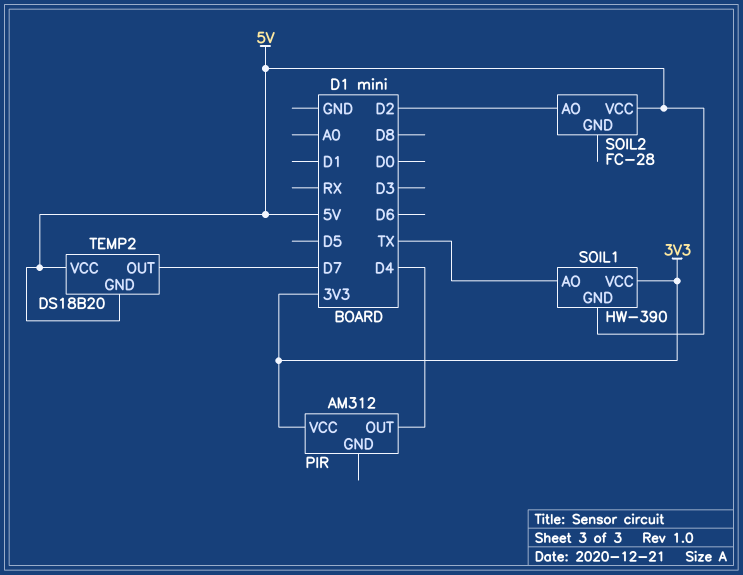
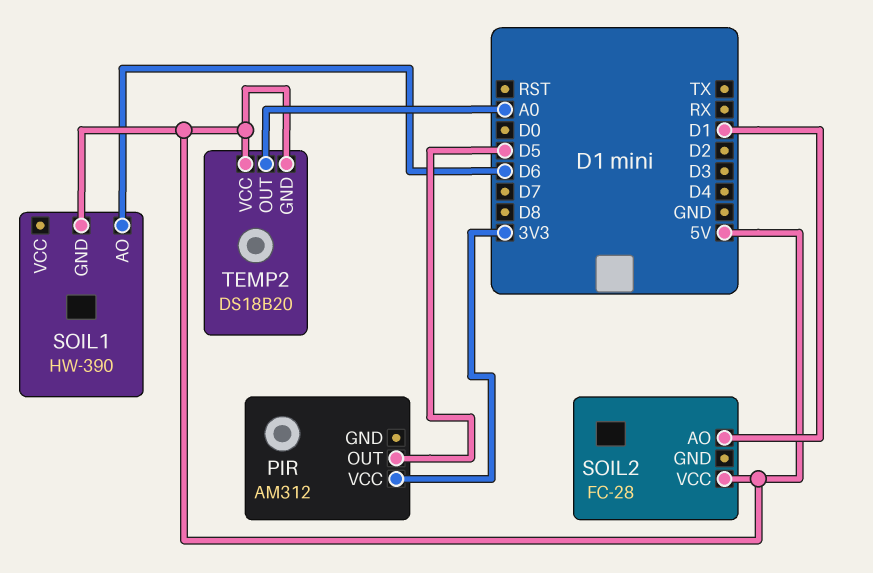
PIR pin OUT: D4 -> D5
SOIL1 pin AO: TX -> D6
SOIL1 pin VCC: 3V3 -> none
SOIL2 pin AO: D2 -> D1
TEMP2 pin OUT: D7 -> A0

